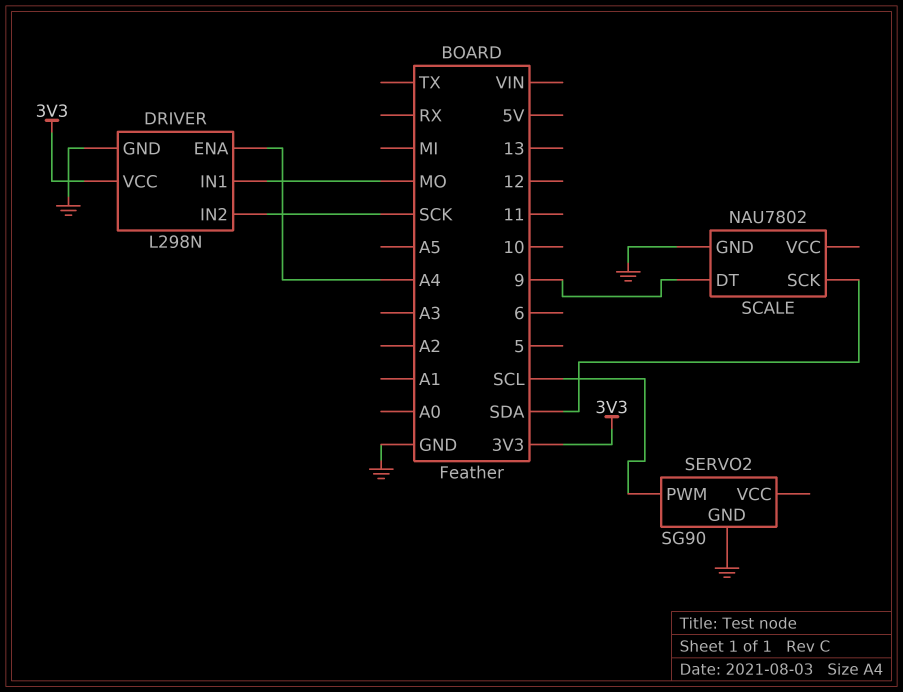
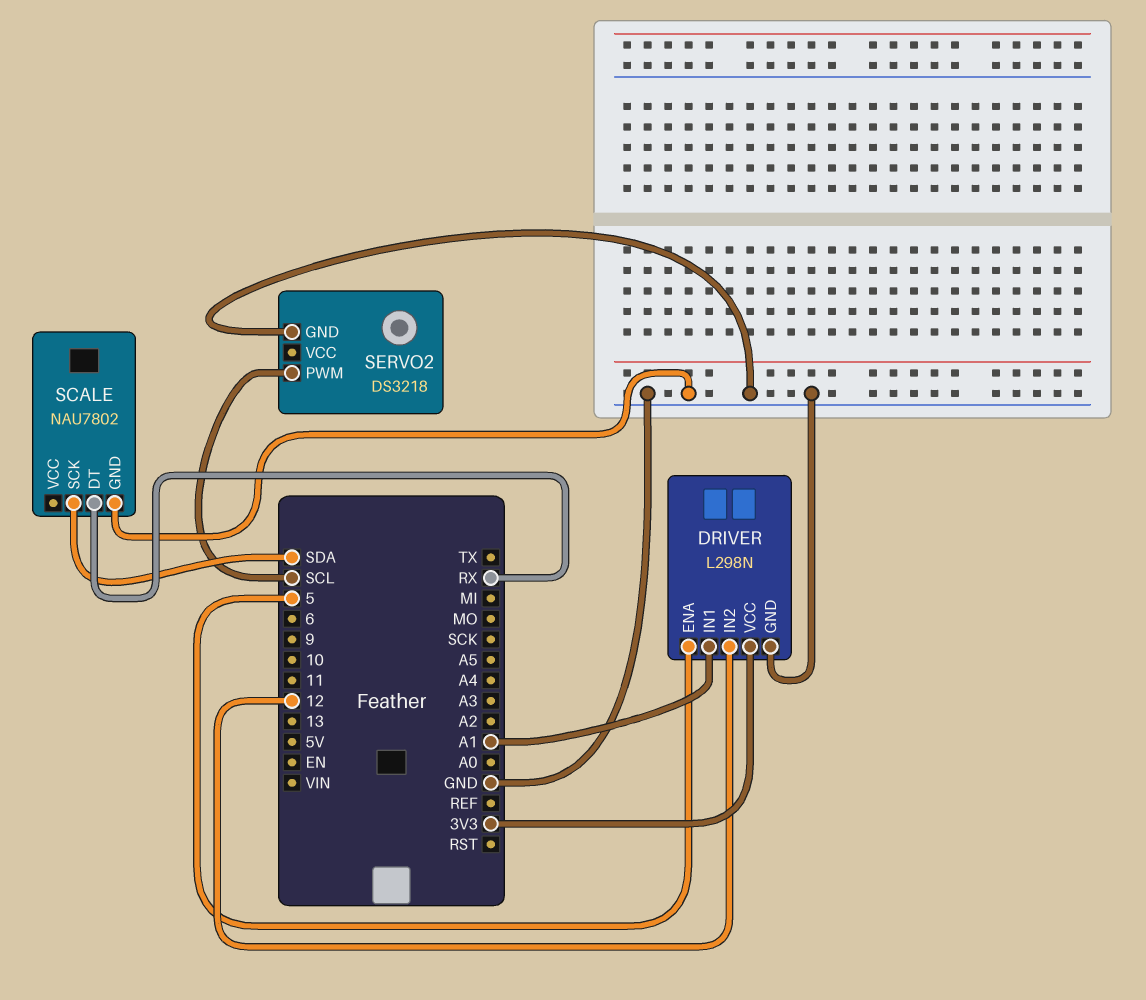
DRIVER pin ENA: A4 -> 5
DRIVER pin IN1: MO -> A1
DRIVER pin IN2: SCK -> 12
SCALE pin DT: 9 -> RX
SERVO2: SG90 -> DS3218

